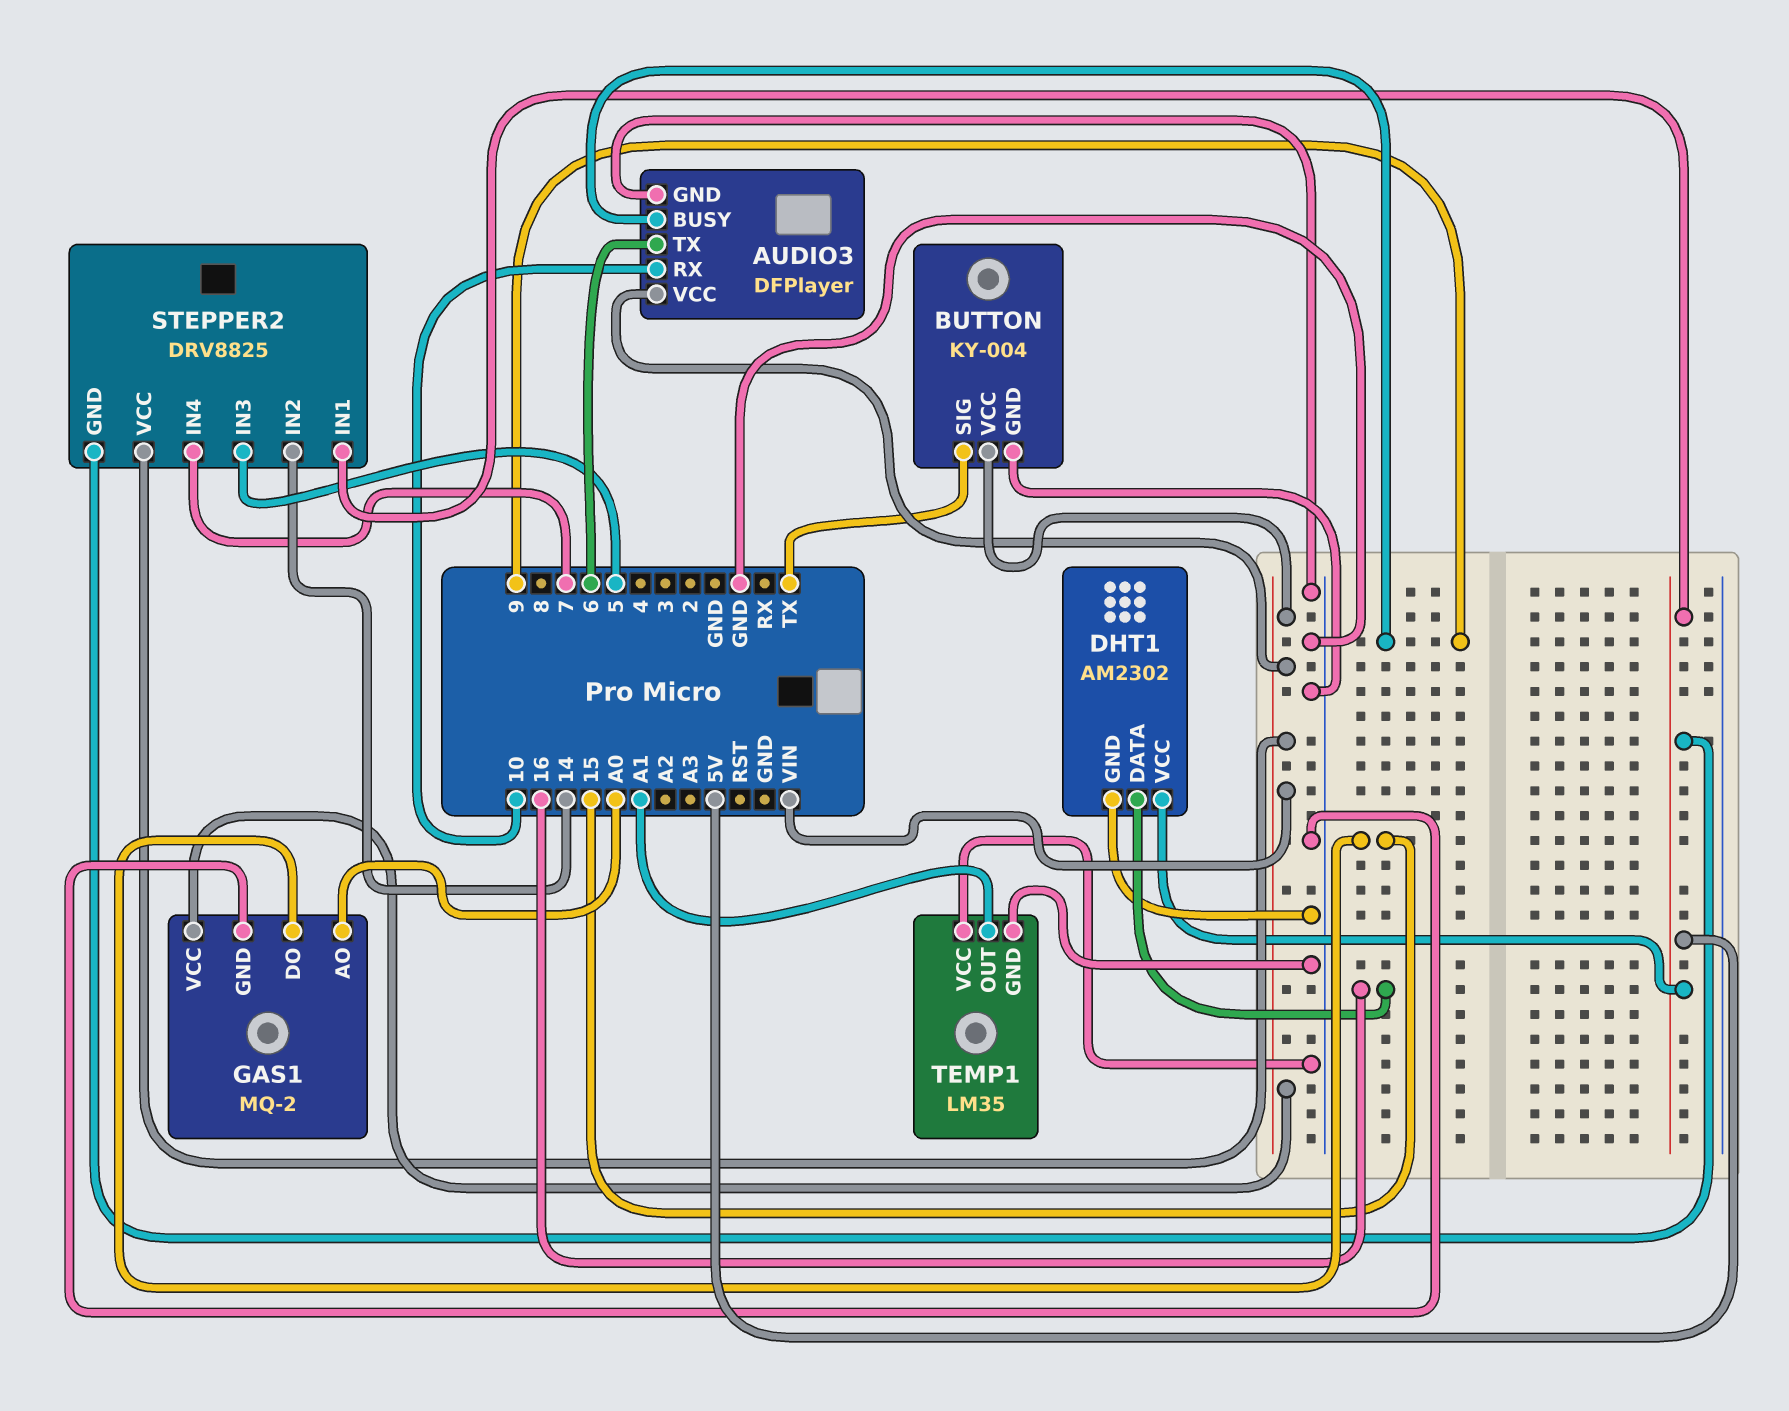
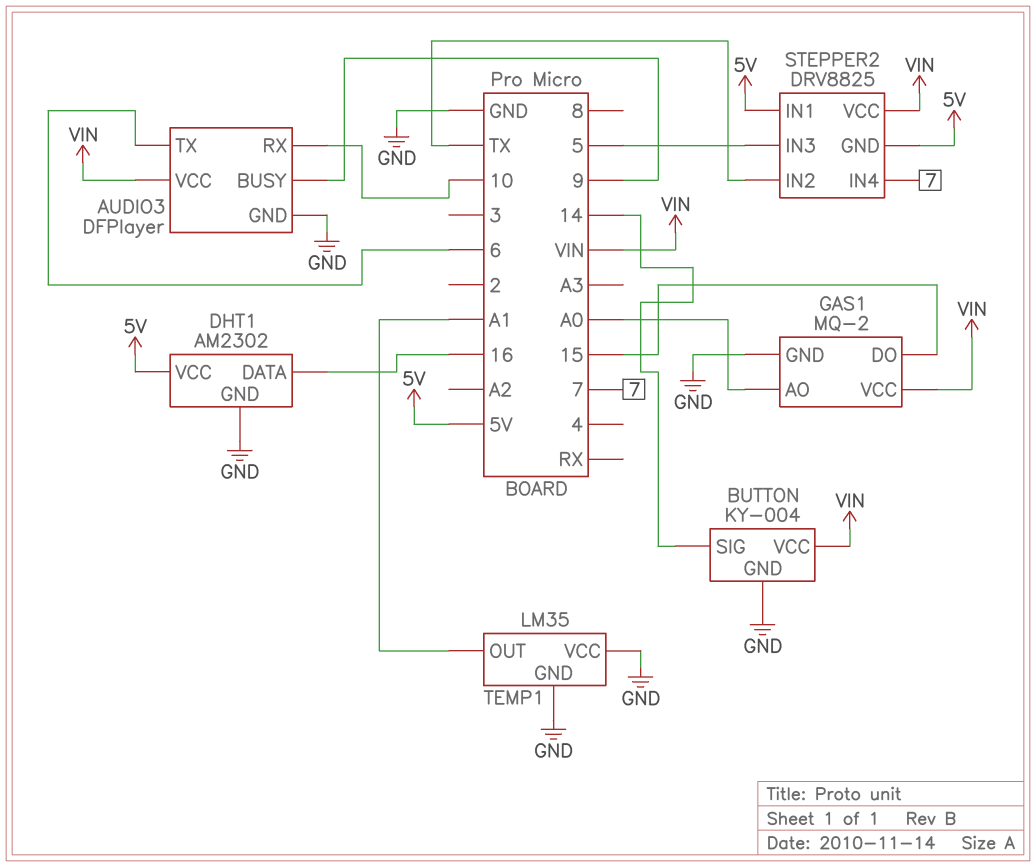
BUTTON pin SIG: TX -> 14
STEPPER2 pin IN2: 14 -> TX

